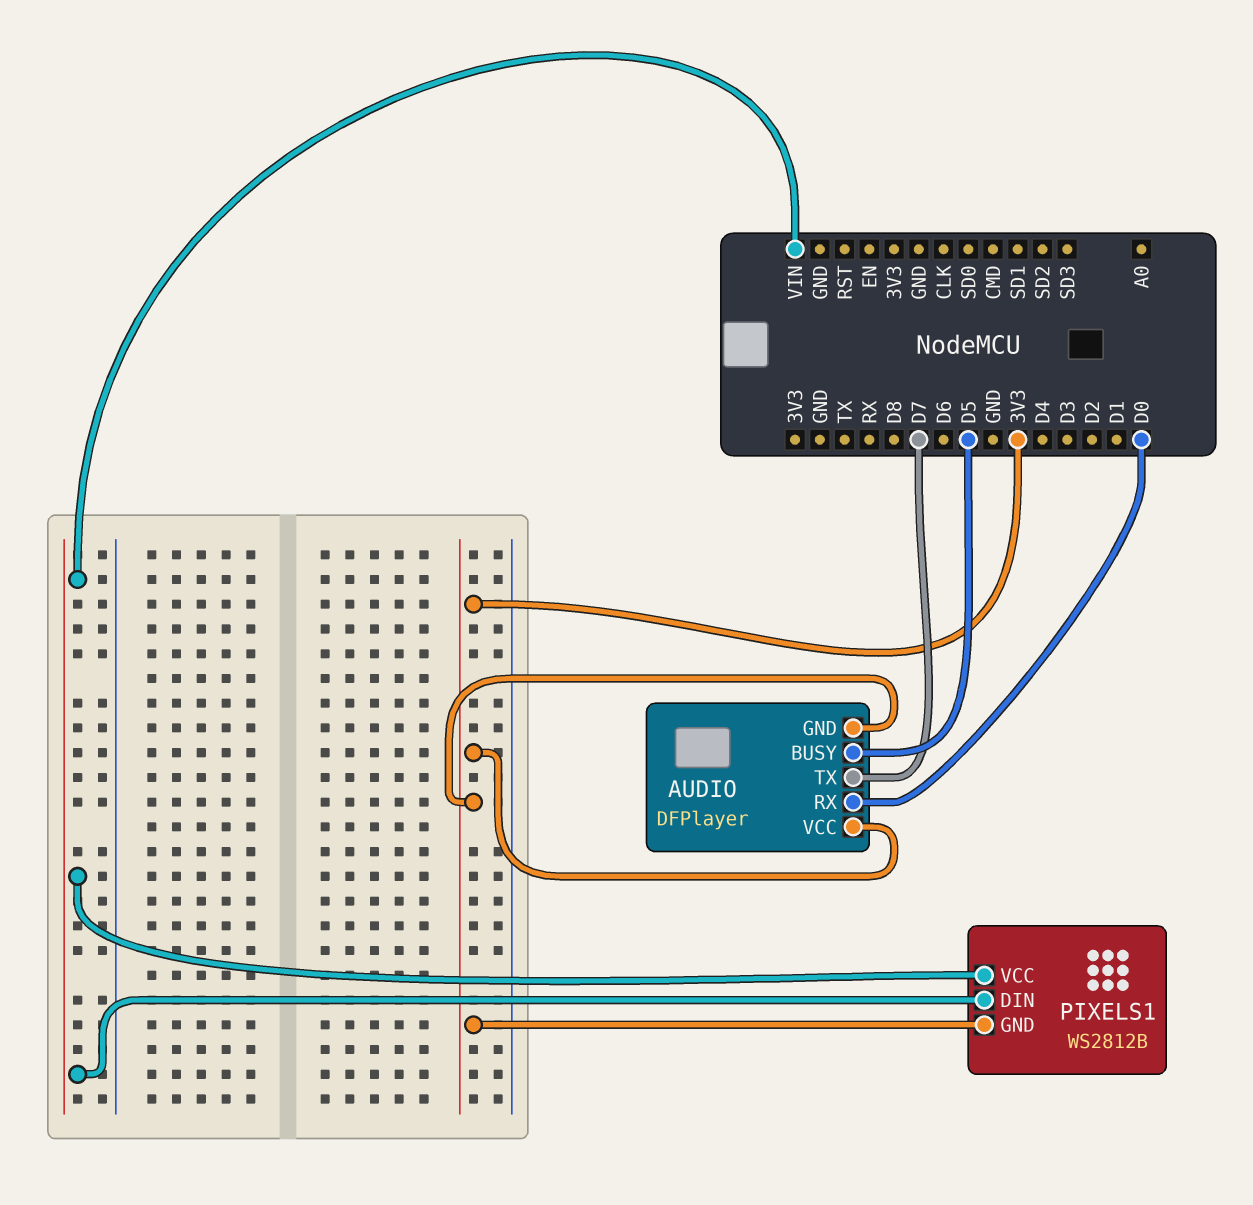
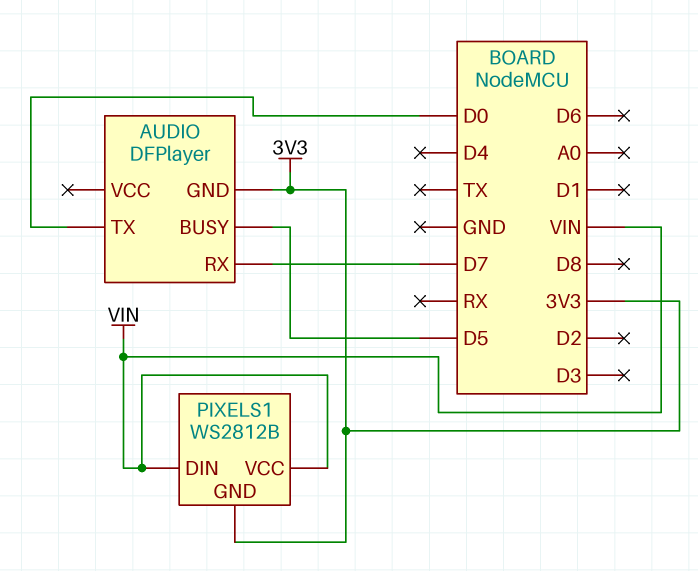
AUDIO pin RX: D0 -> D7
AUDIO pin TX: D7 -> D0
AUDIO pin VCC: 3V3 -> none

